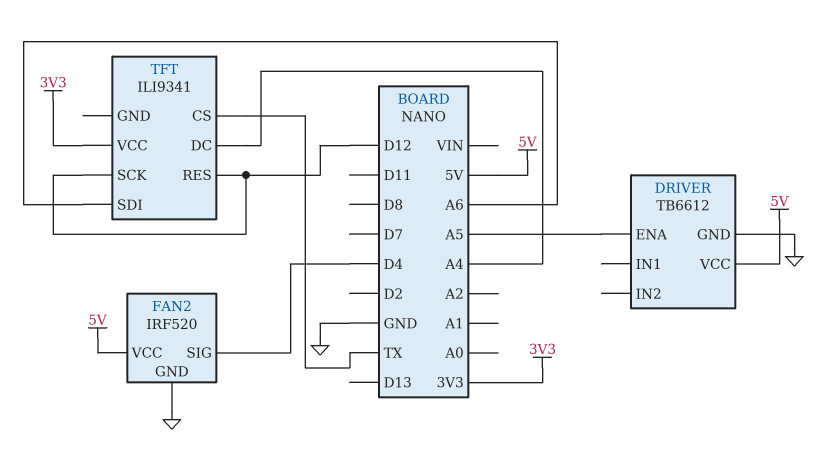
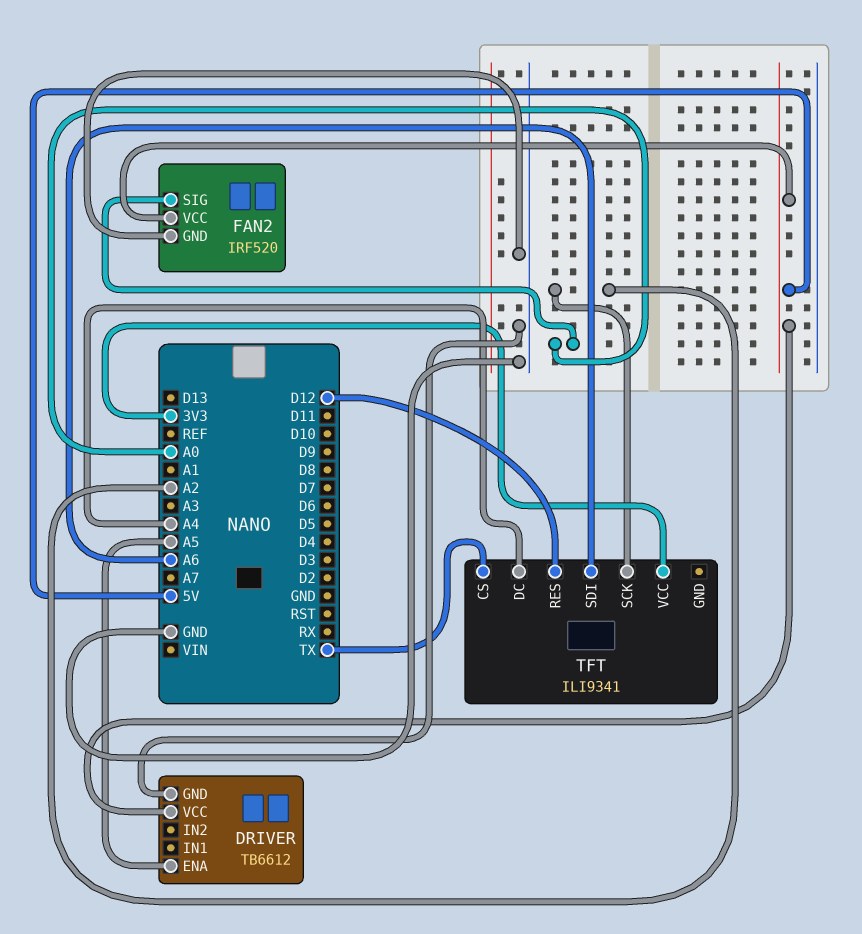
FAN2 pin SIG: D4 -> A0
TFT pin SCK: D12 -> A2

